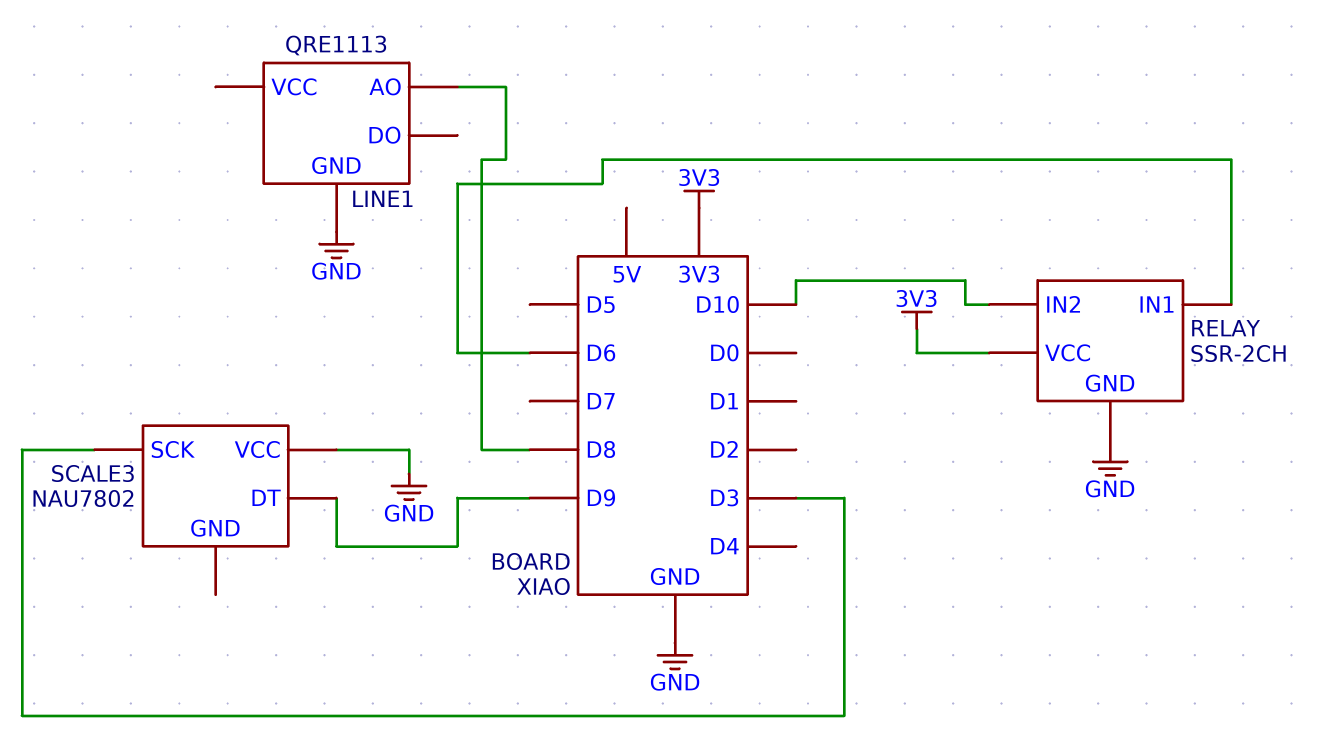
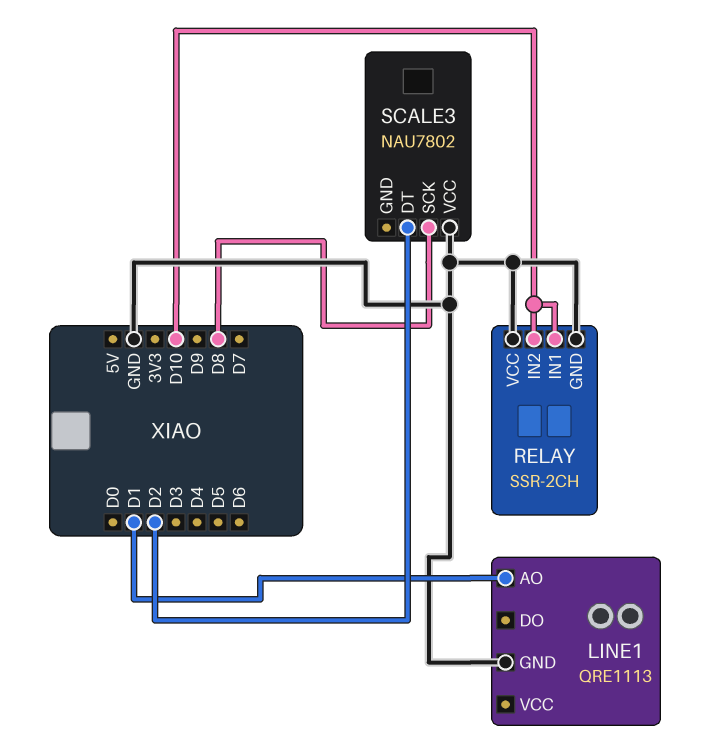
LINE1 pin AO: D8 -> D1
RELAY pin IN1: D6 -> D10
RELAY pin VCC: 3V3 -> GND
SCALE3 pin DT: D9 -> D2
SCALE3 pin SCK: D3 -> D8

